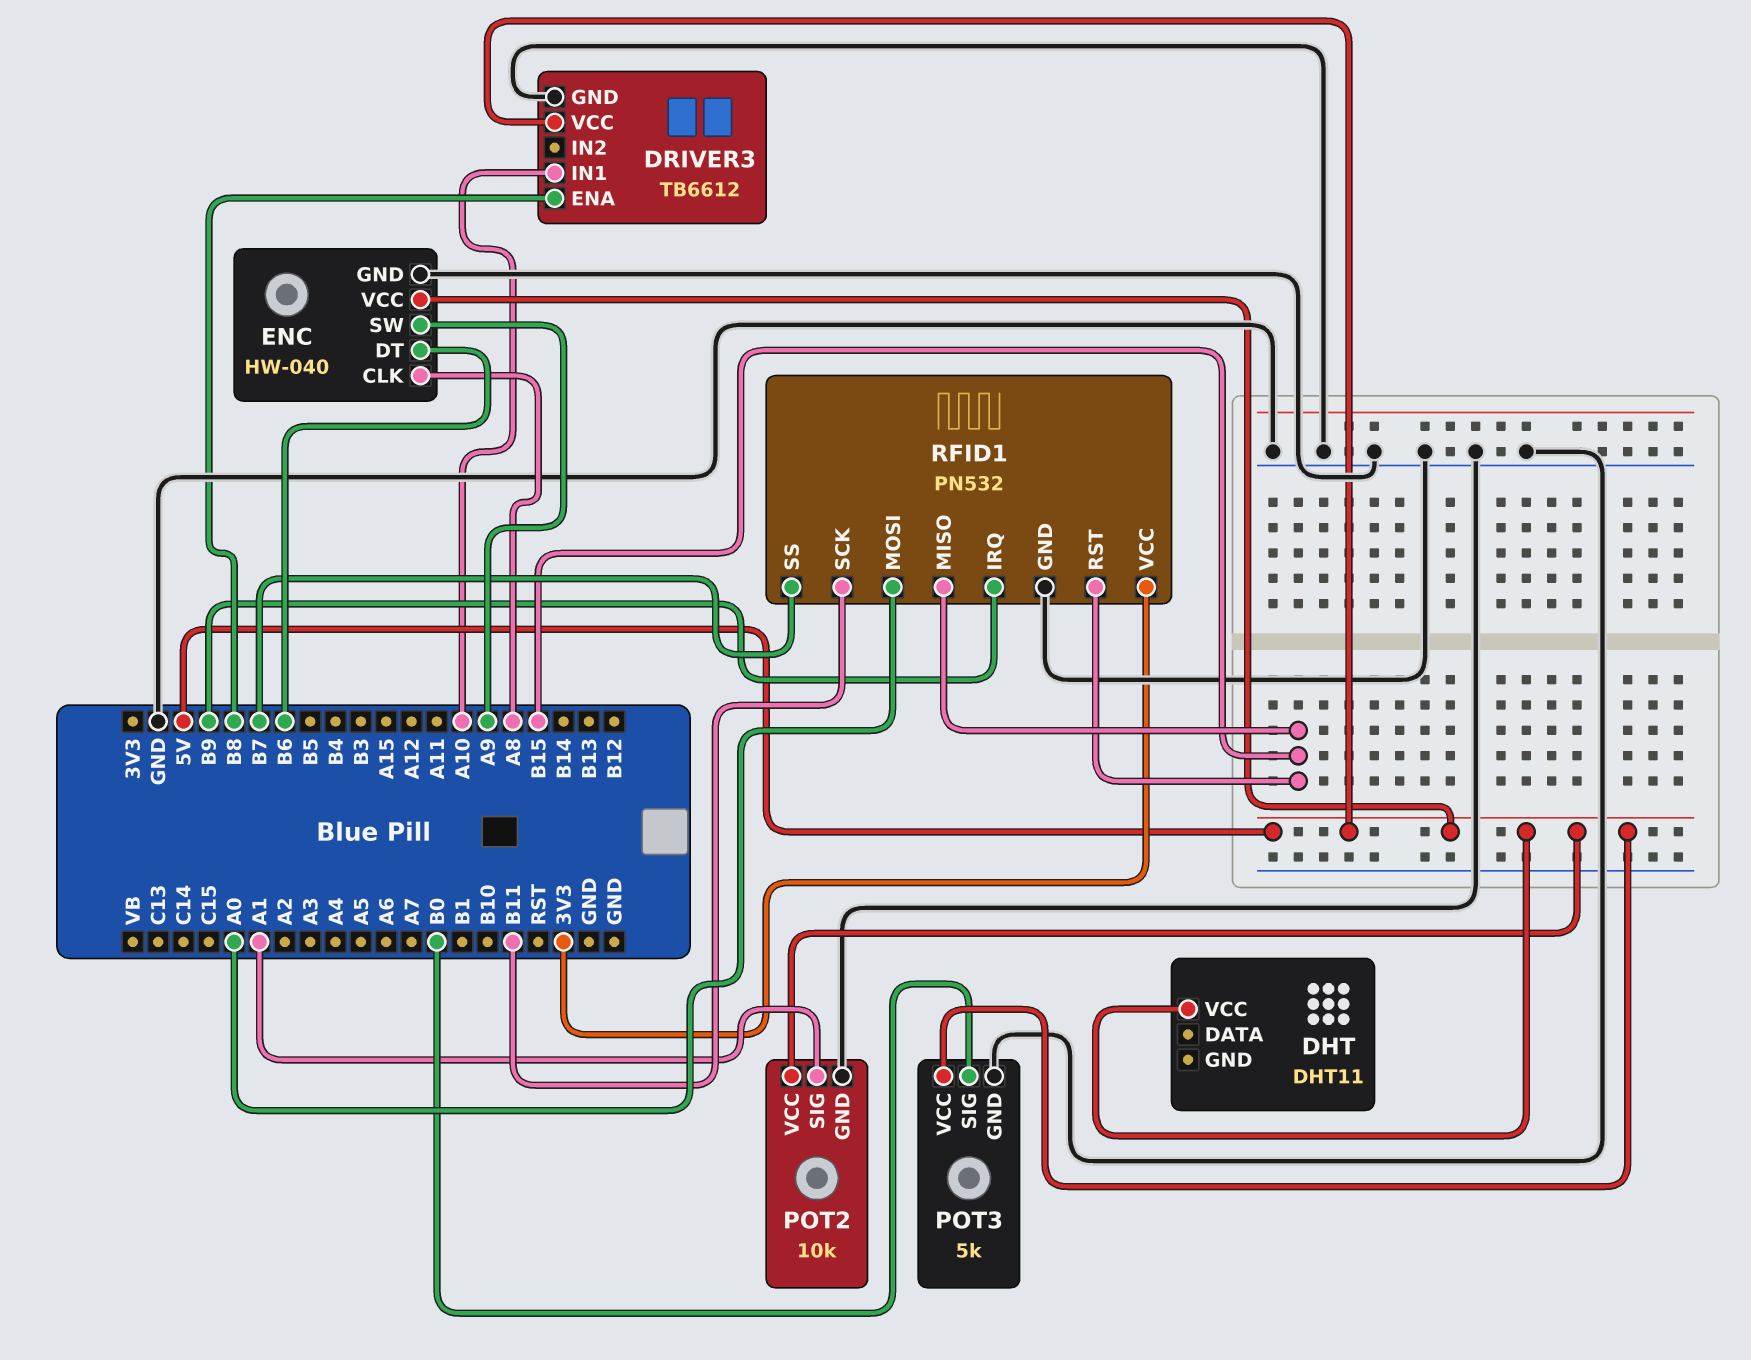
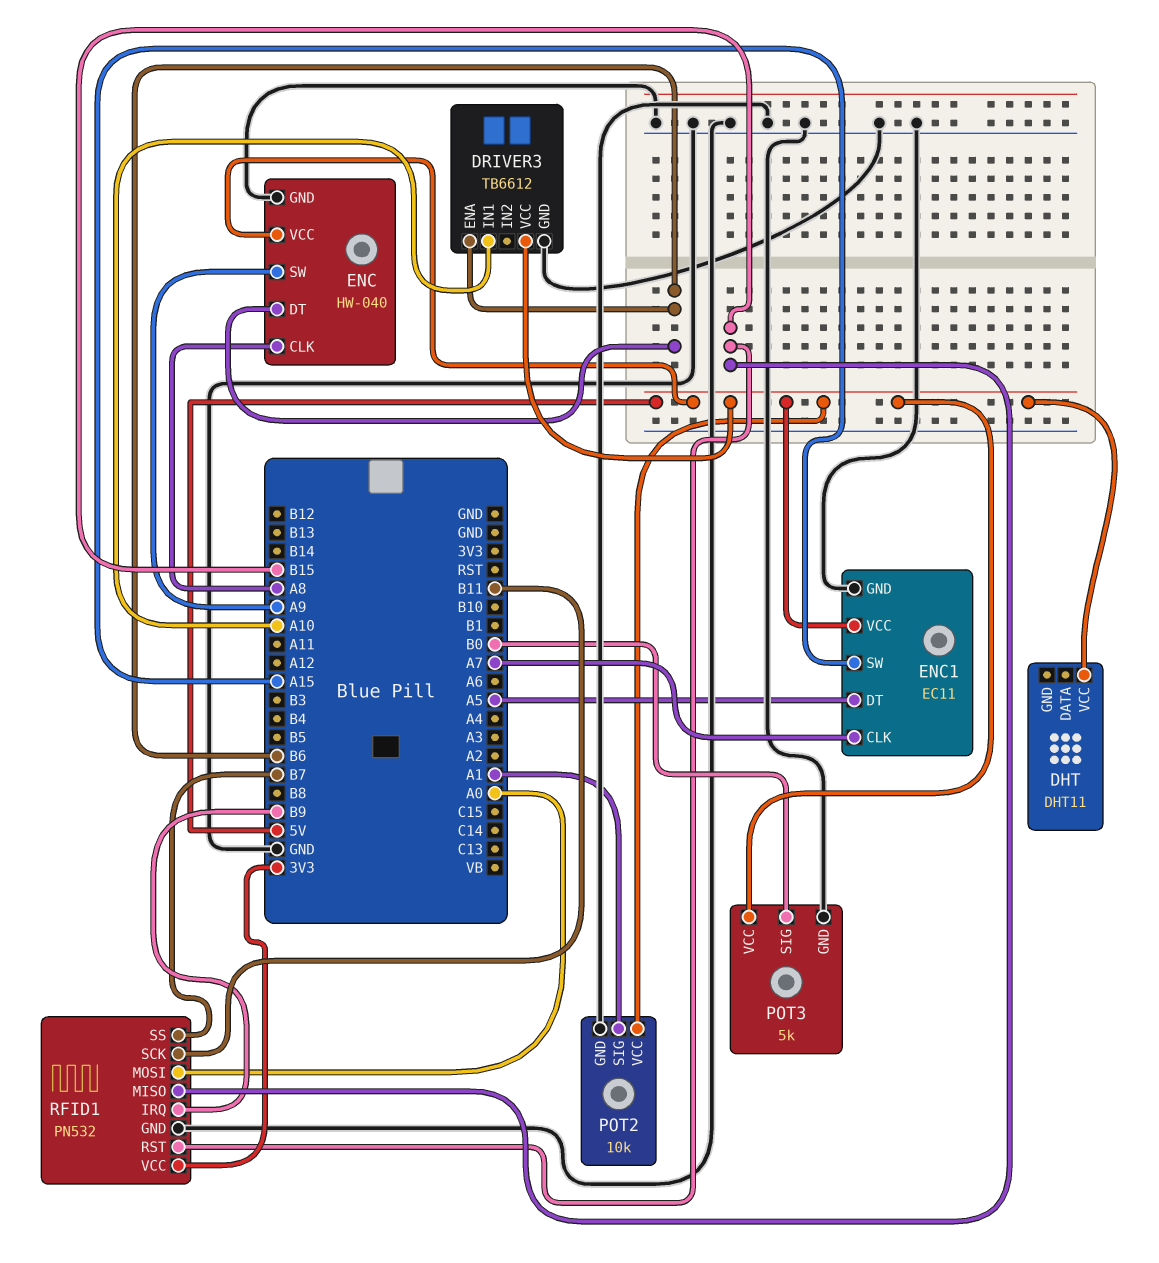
DRIVER3 pin ENA: B8 -> B6
ENC1: none -> EC11
ENC1 pin CLK: none -> A7
ENC1 pin DT: none -> A5
ENC1 pin GND: none -> GND
ENC1 pin SW: none -> A15
ENC1 pin VCC: none -> 5V

